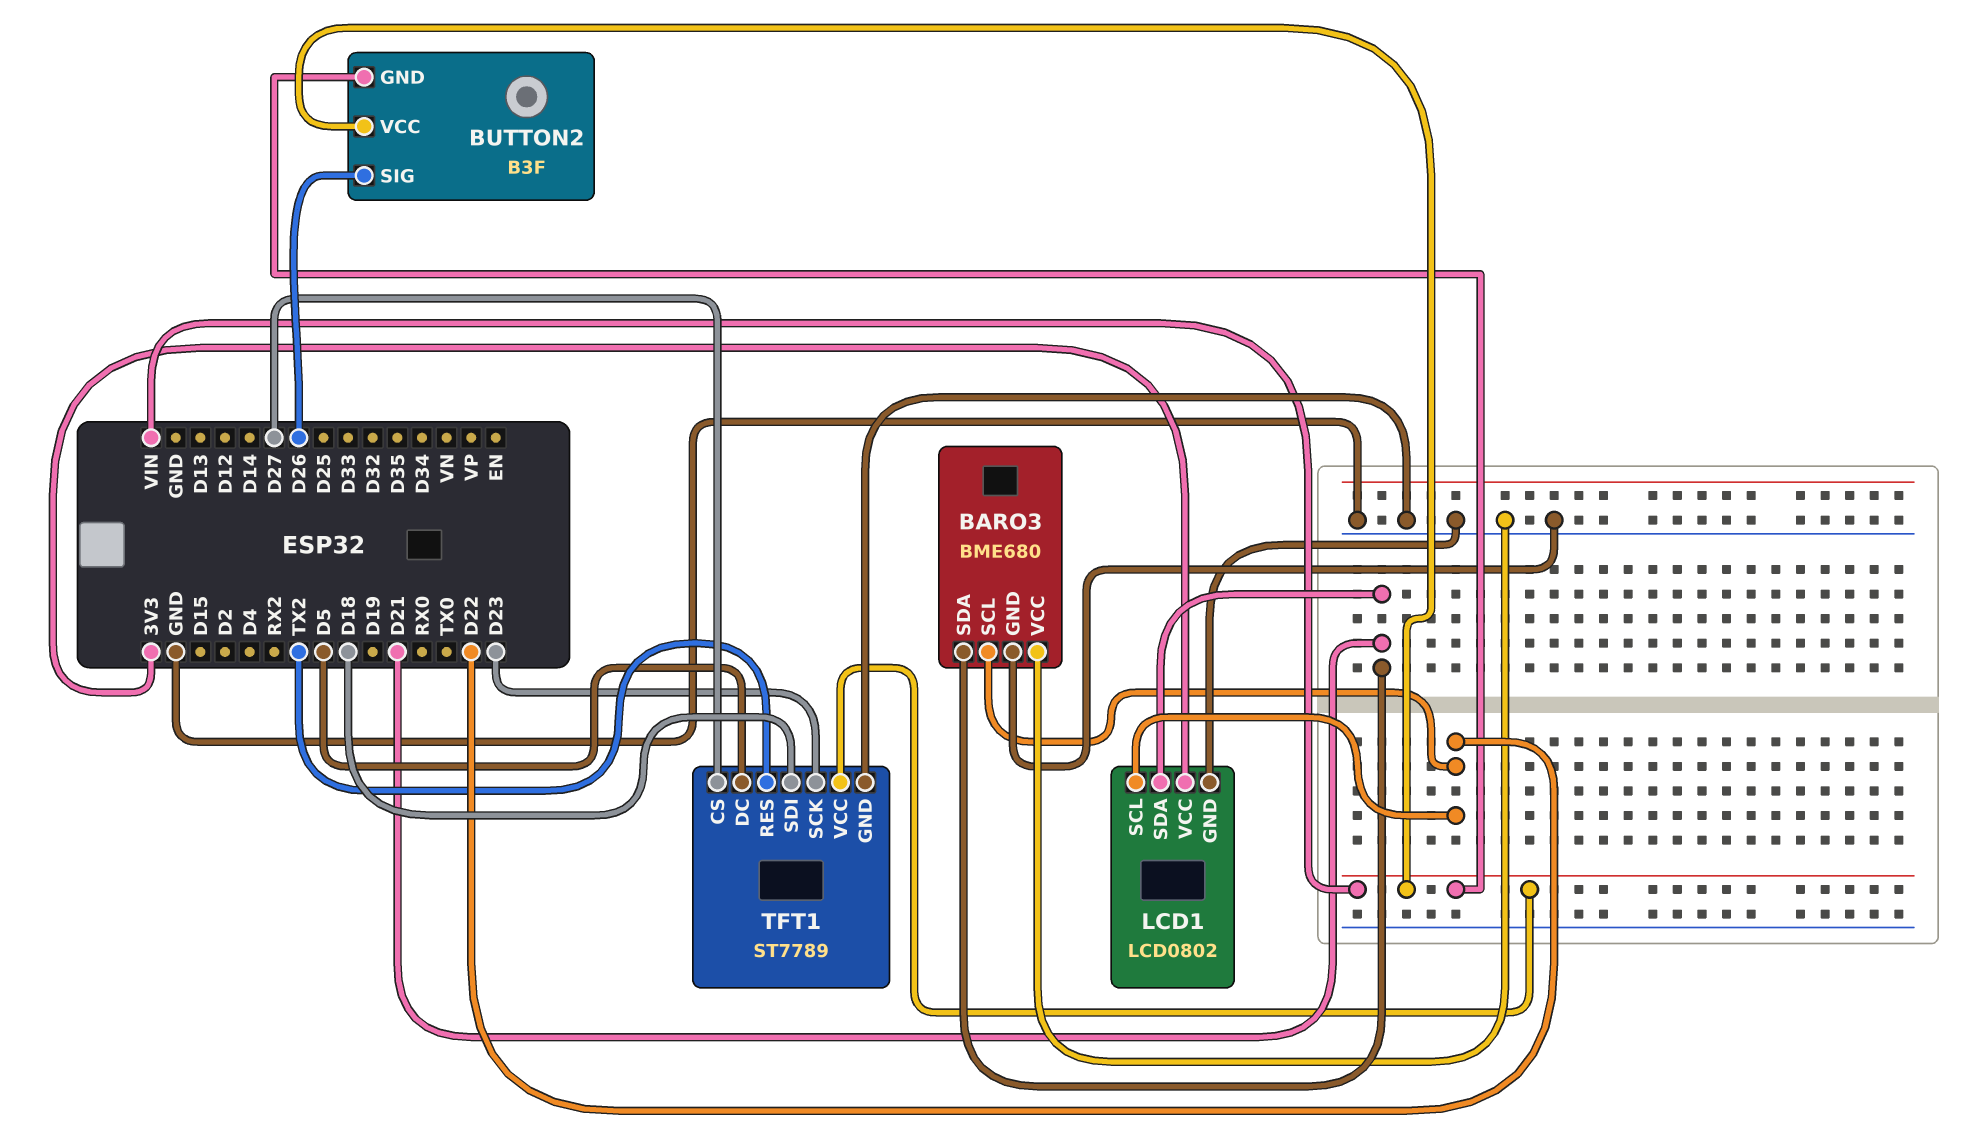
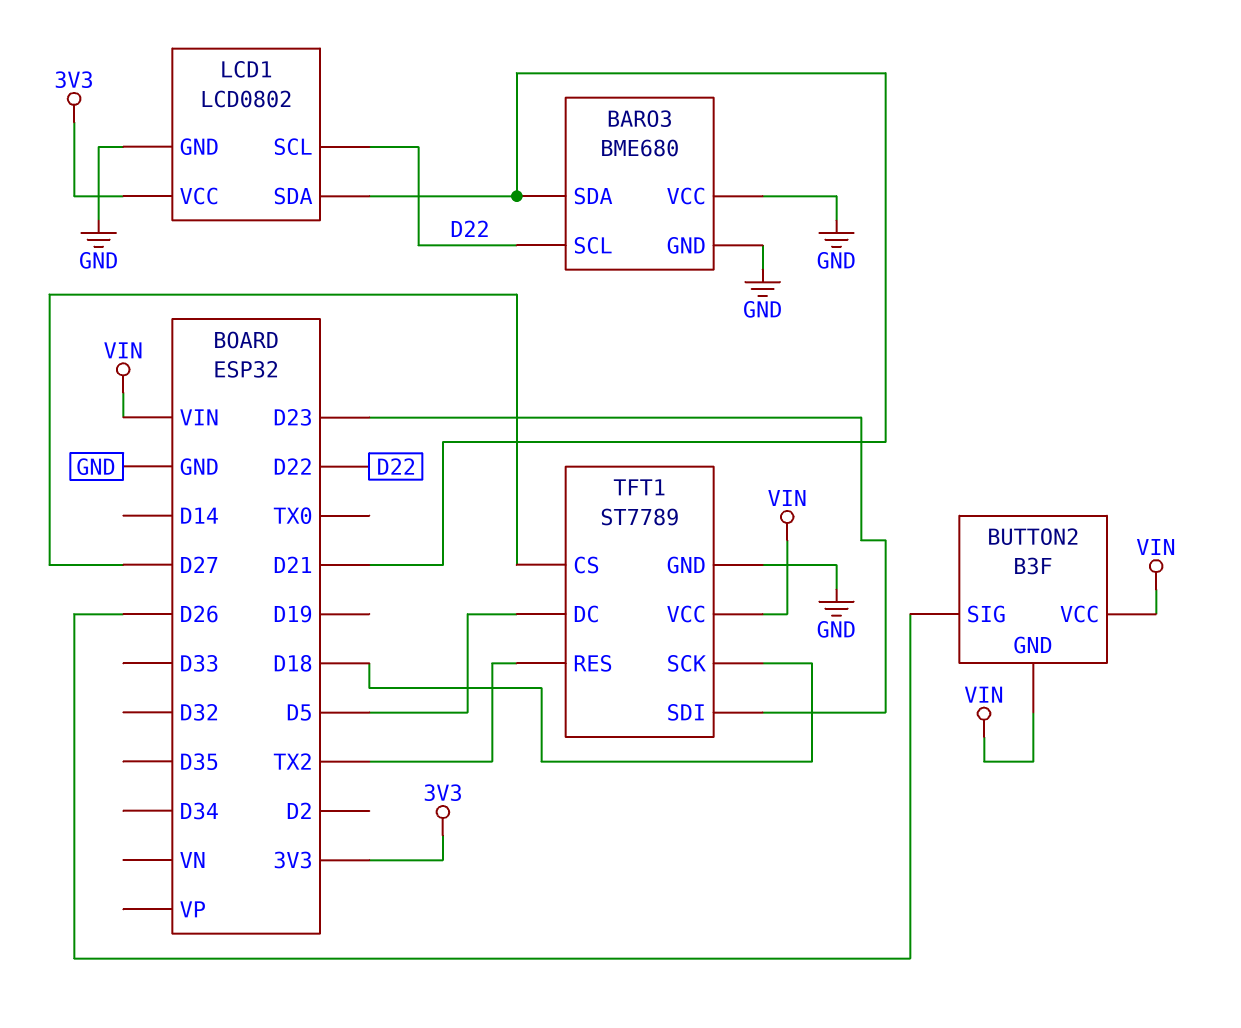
TFT1 pin SCK: D23 -> D18
TFT1 pin SDI: D18 -> D23

